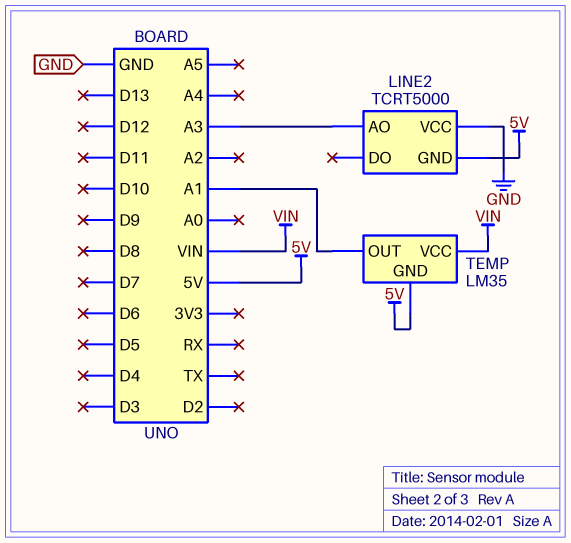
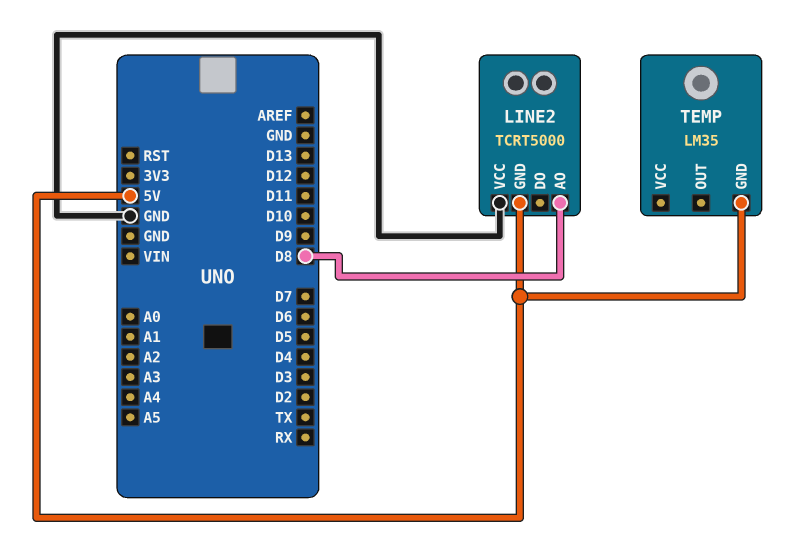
LINE2 pin AO: A3 -> D8
TEMP pin OUT: A1 -> none
TEMP pin VCC: VIN -> none

